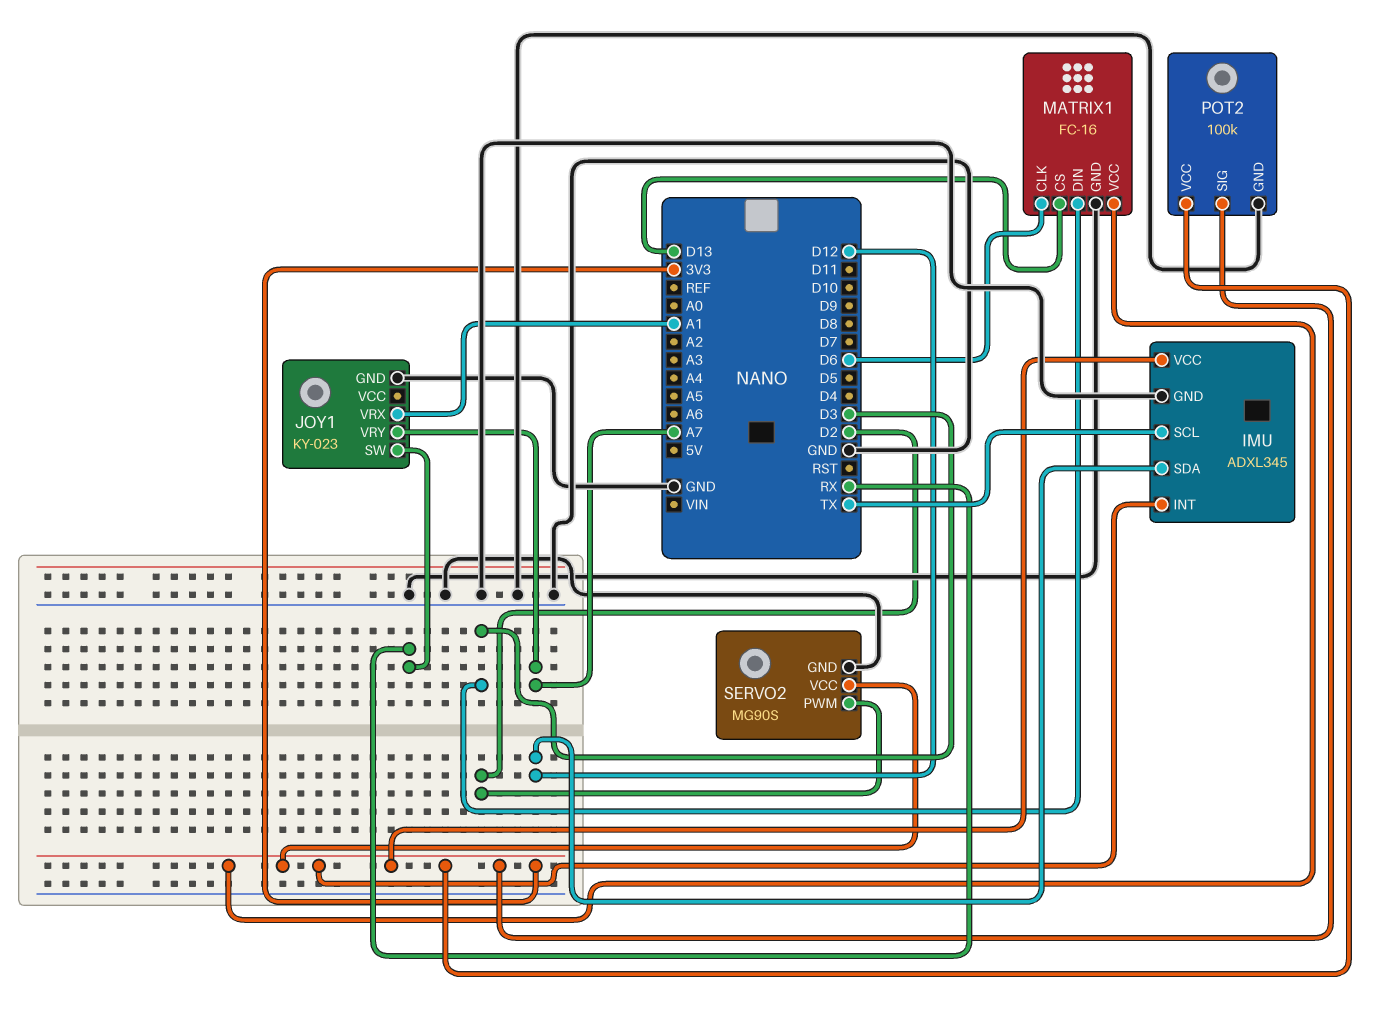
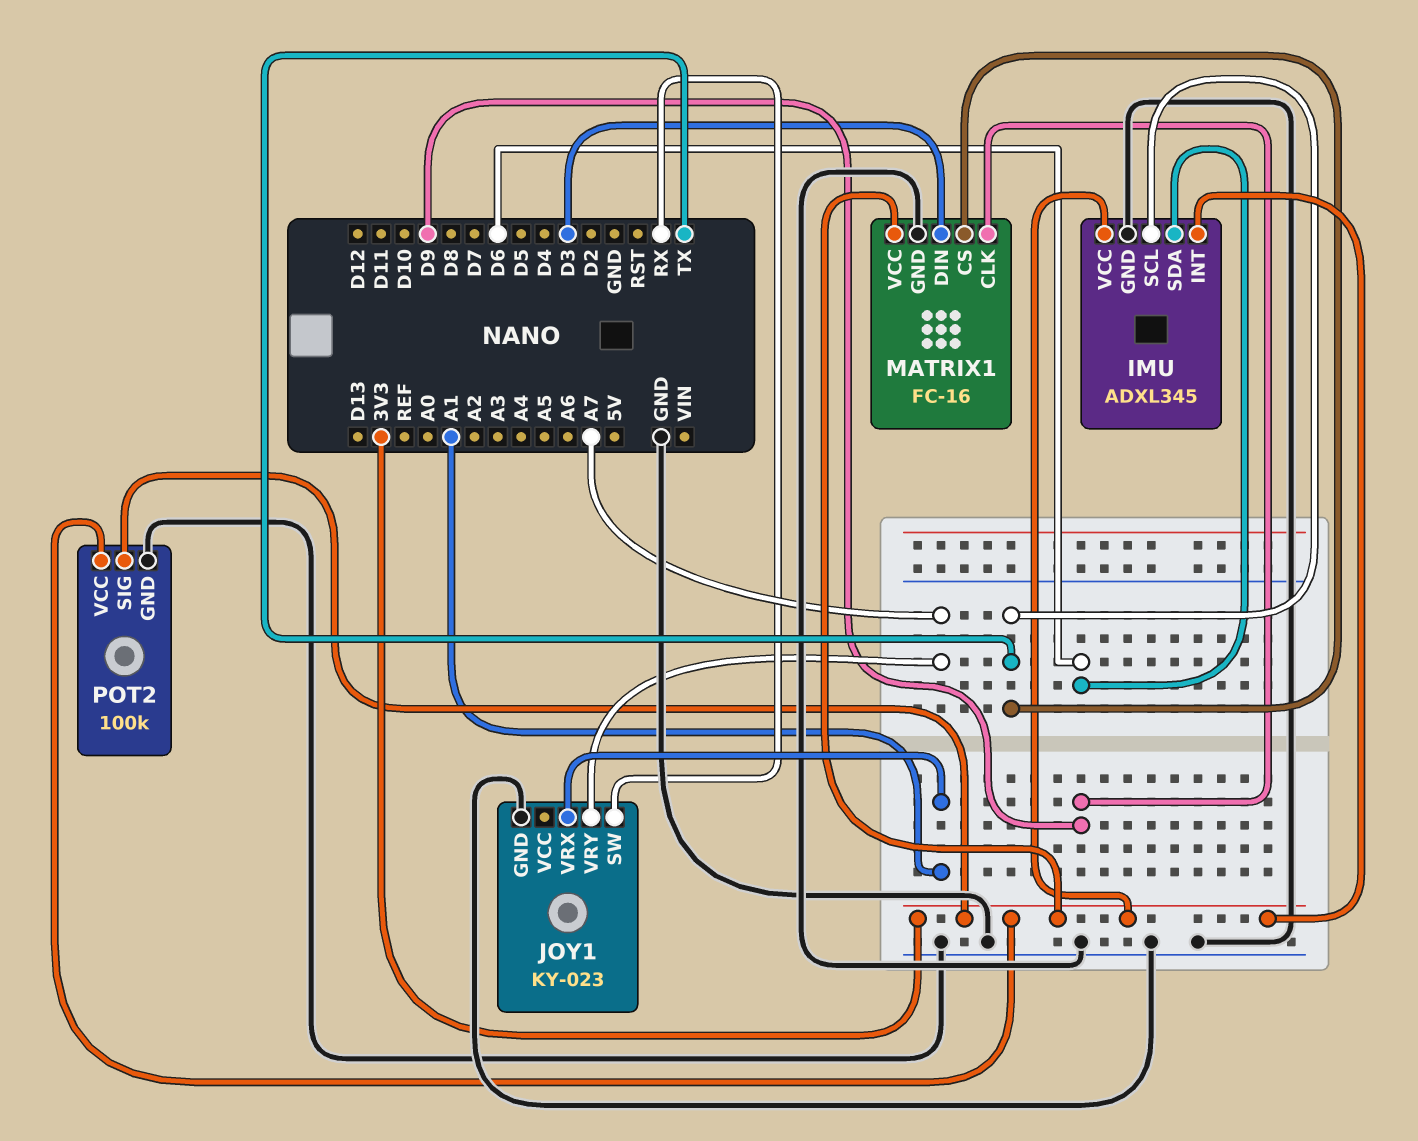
IMU pin SDA: D12 -> D6
MATRIX1 pin CLK: D6 -> D9
MATRIX1 pin CS: D13 -> TX
SERVO2: MG90S -> none
SERVO2 pin GND: GND -> none
SERVO2 pin PWM: D2 -> none
SERVO2 pin VCC: 3V3 -> none

